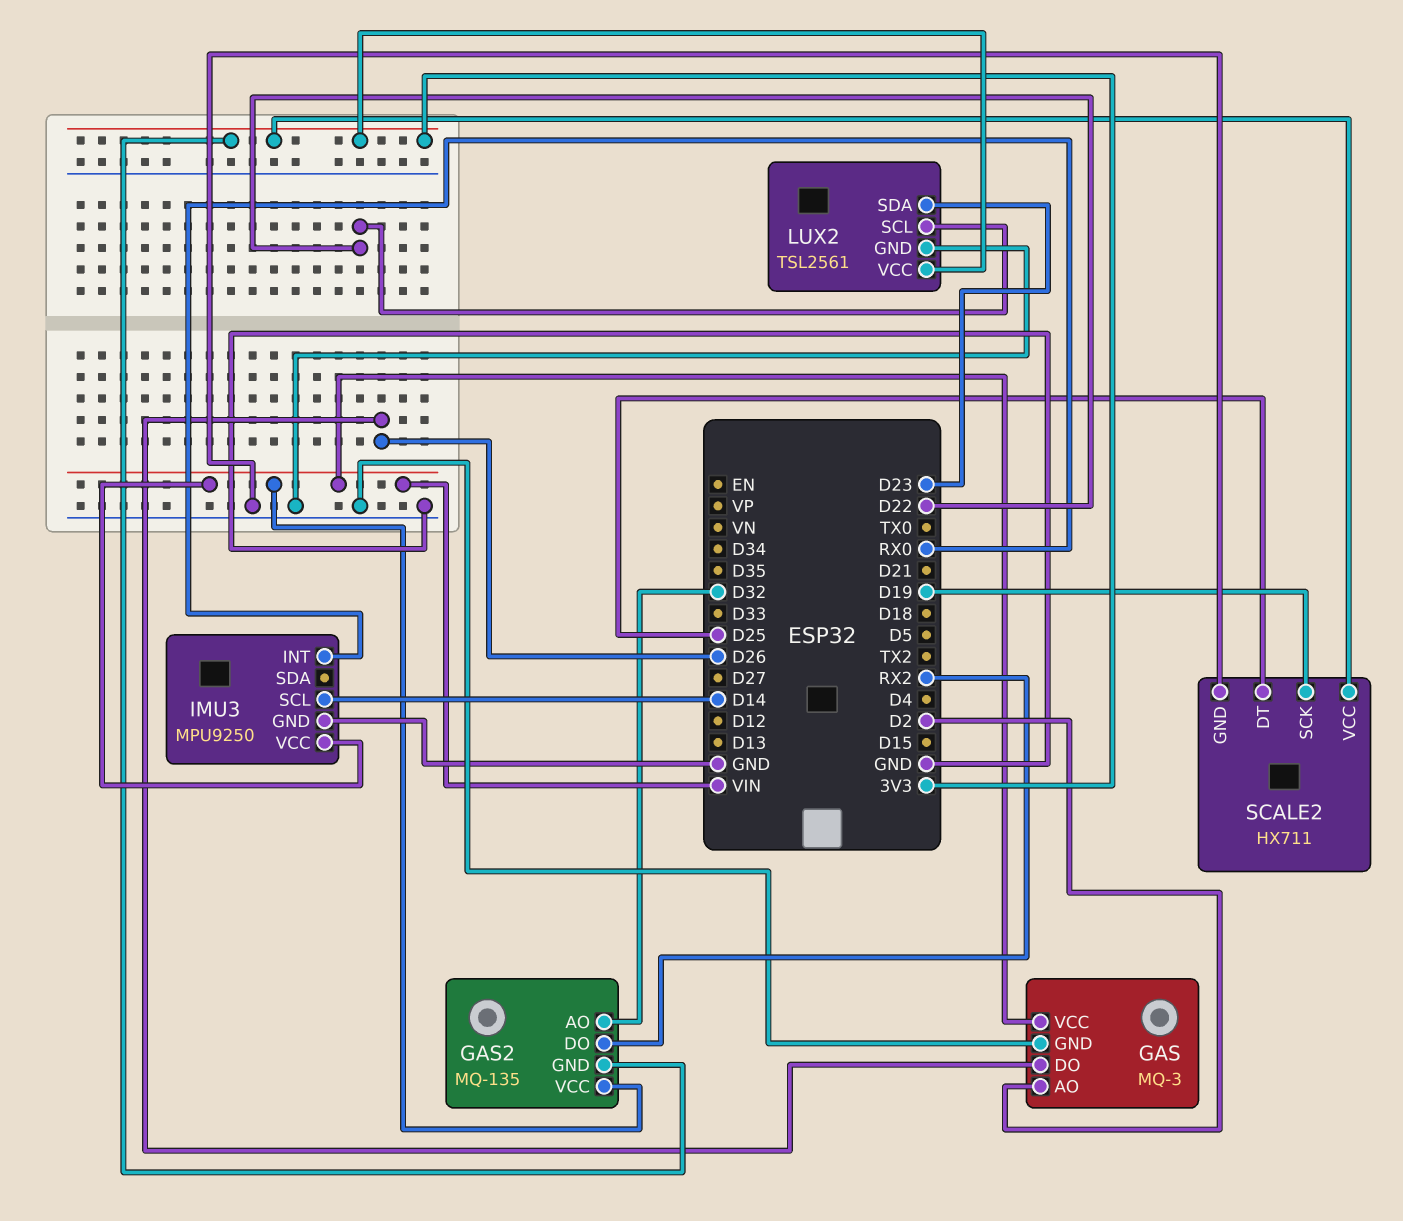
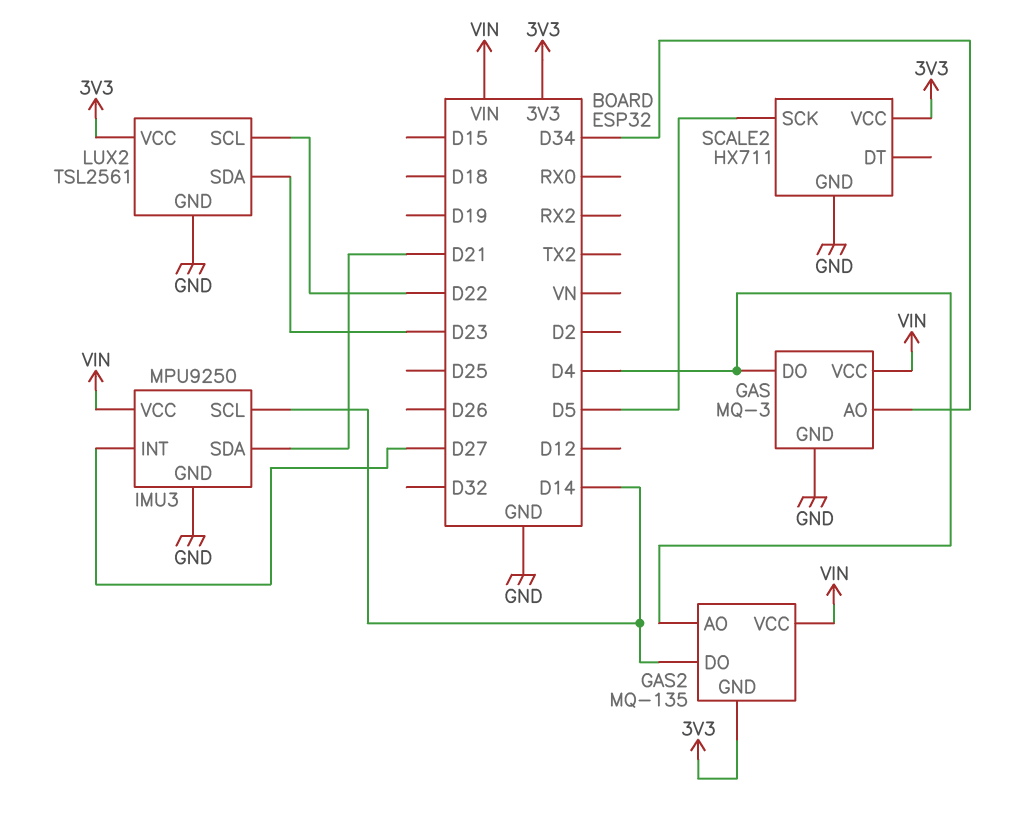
GAS pin AO: D2 -> D34
GAS pin DO: D26 -> D4
GAS2 pin AO: D32 -> D4
GAS2 pin DO: RX2 -> D14
IMU3 pin INT: RX0 -> D27
IMU3 pin SDA: none -> D21
SCALE2 pin DT: D25 -> none
SCALE2 pin SCK: D19 -> D5

